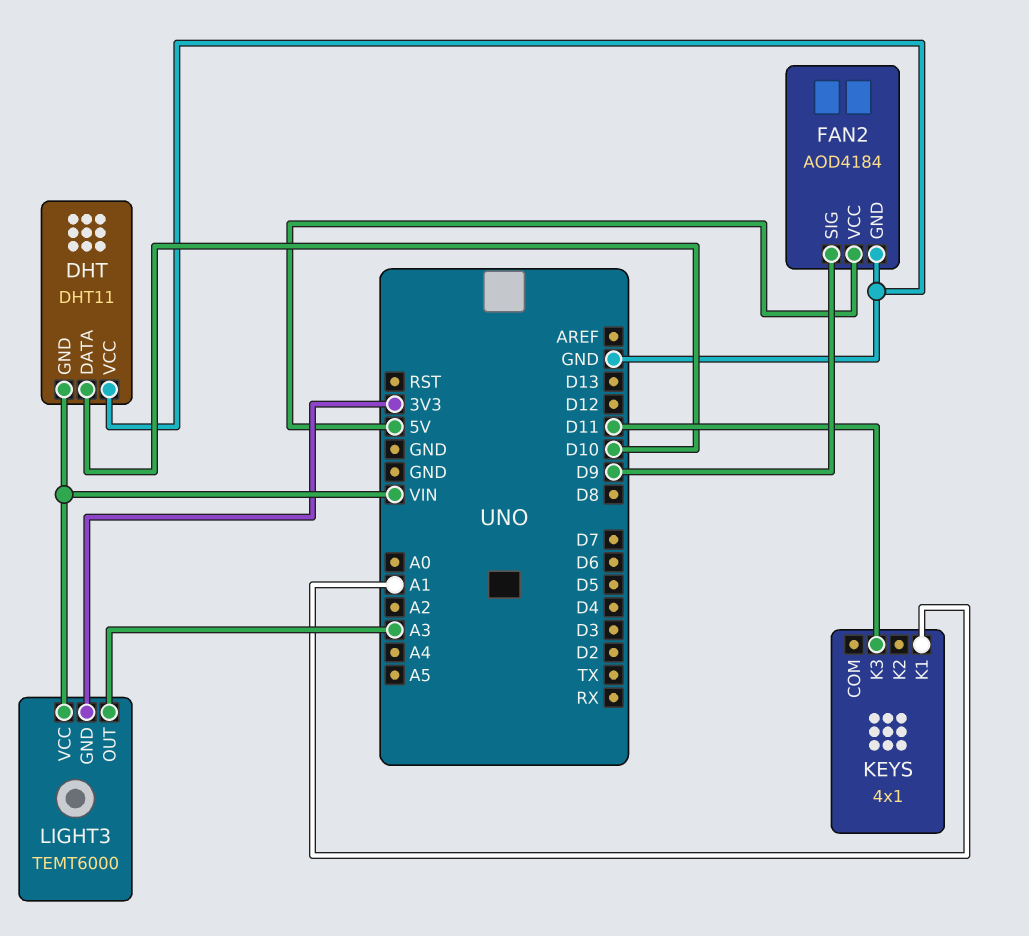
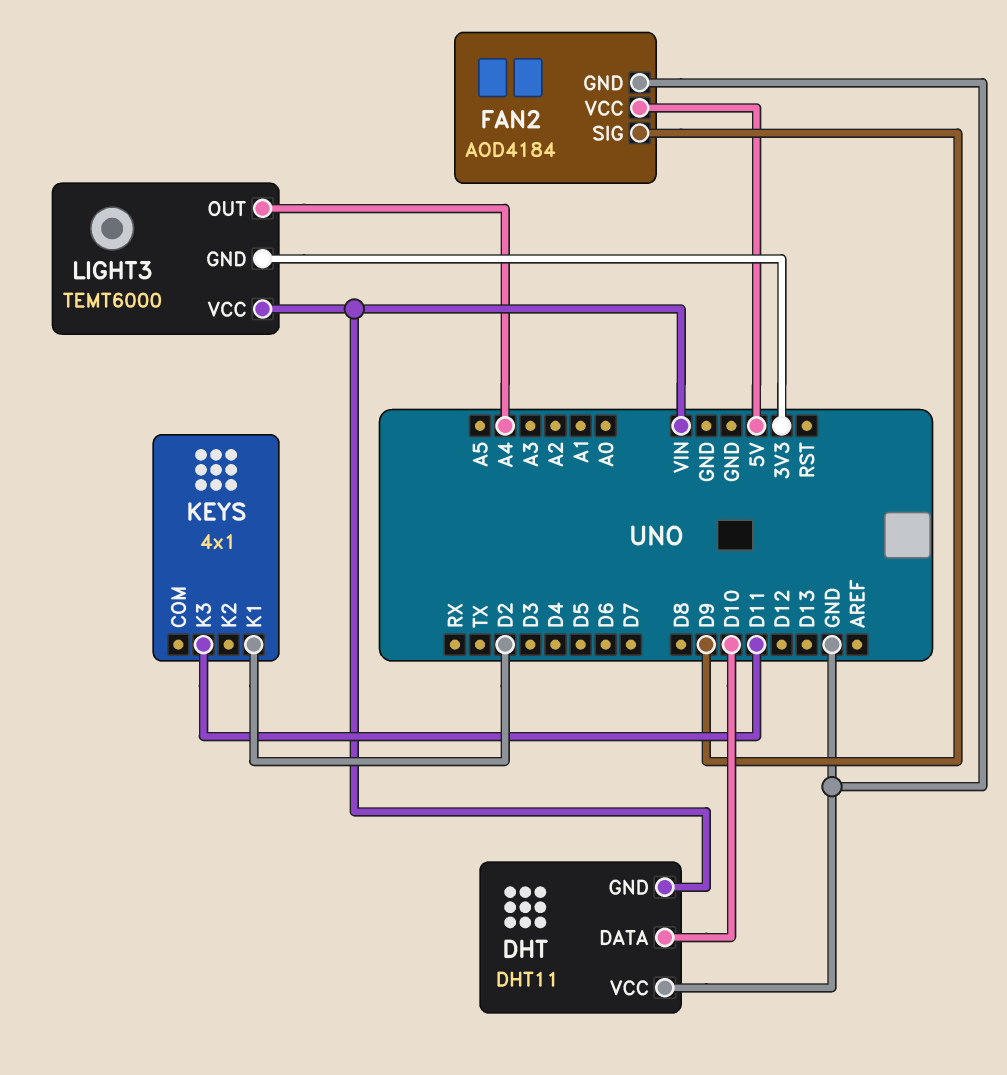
KEYS pin K1: A1 -> D2
LIGHT3 pin OUT: A3 -> A4

